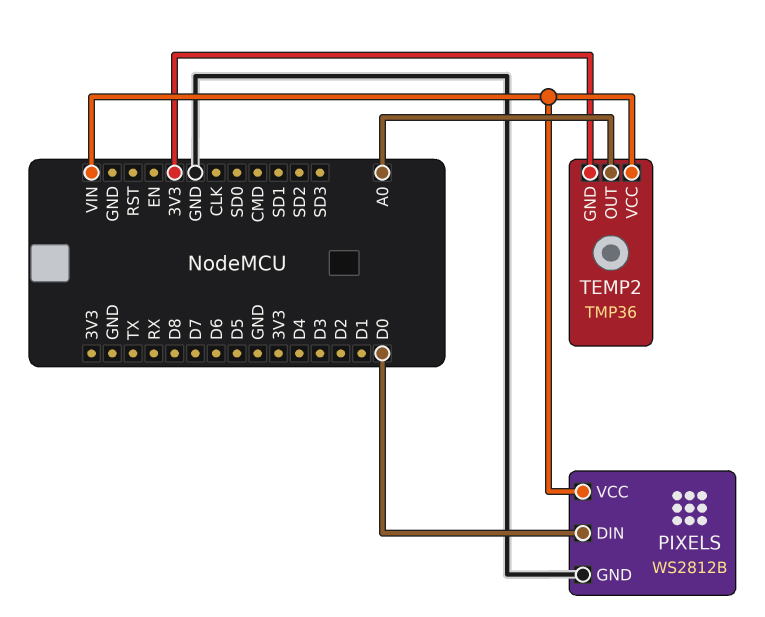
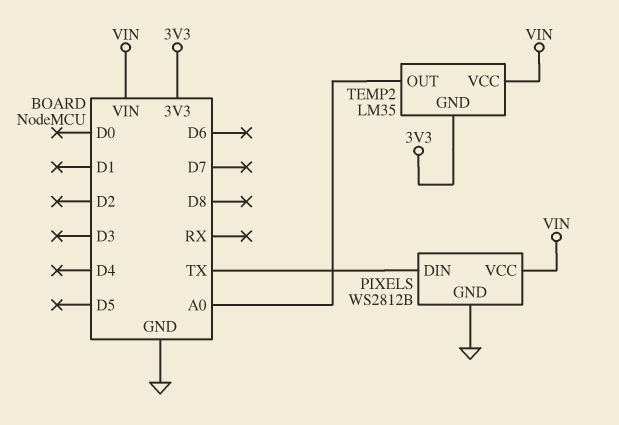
PIXELS pin DIN: D0 -> TX
TEMP2: TMP36 -> LM35

